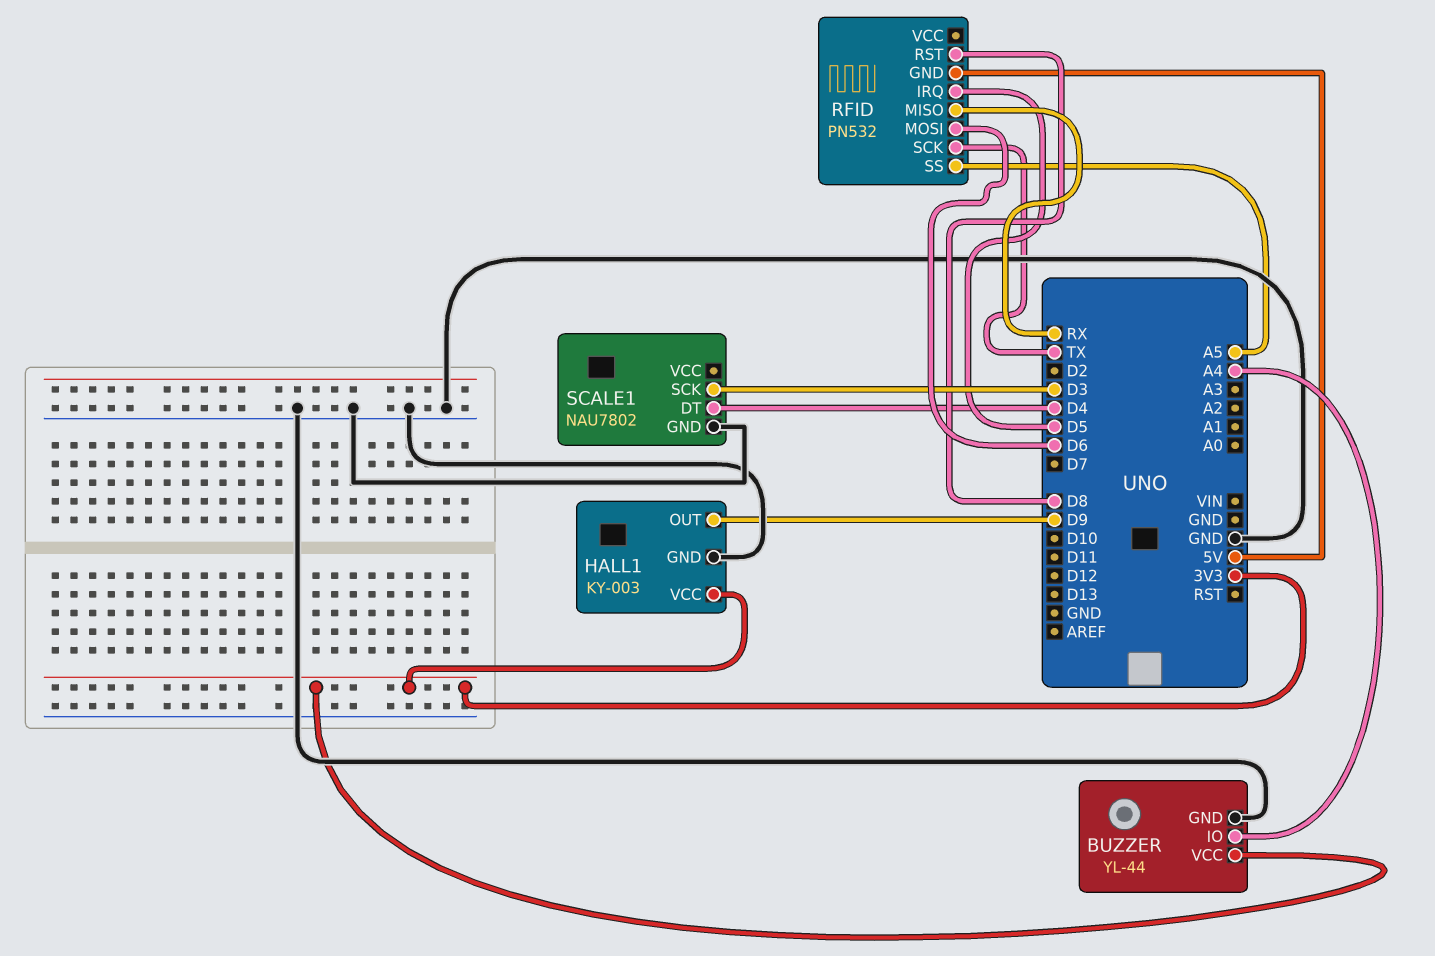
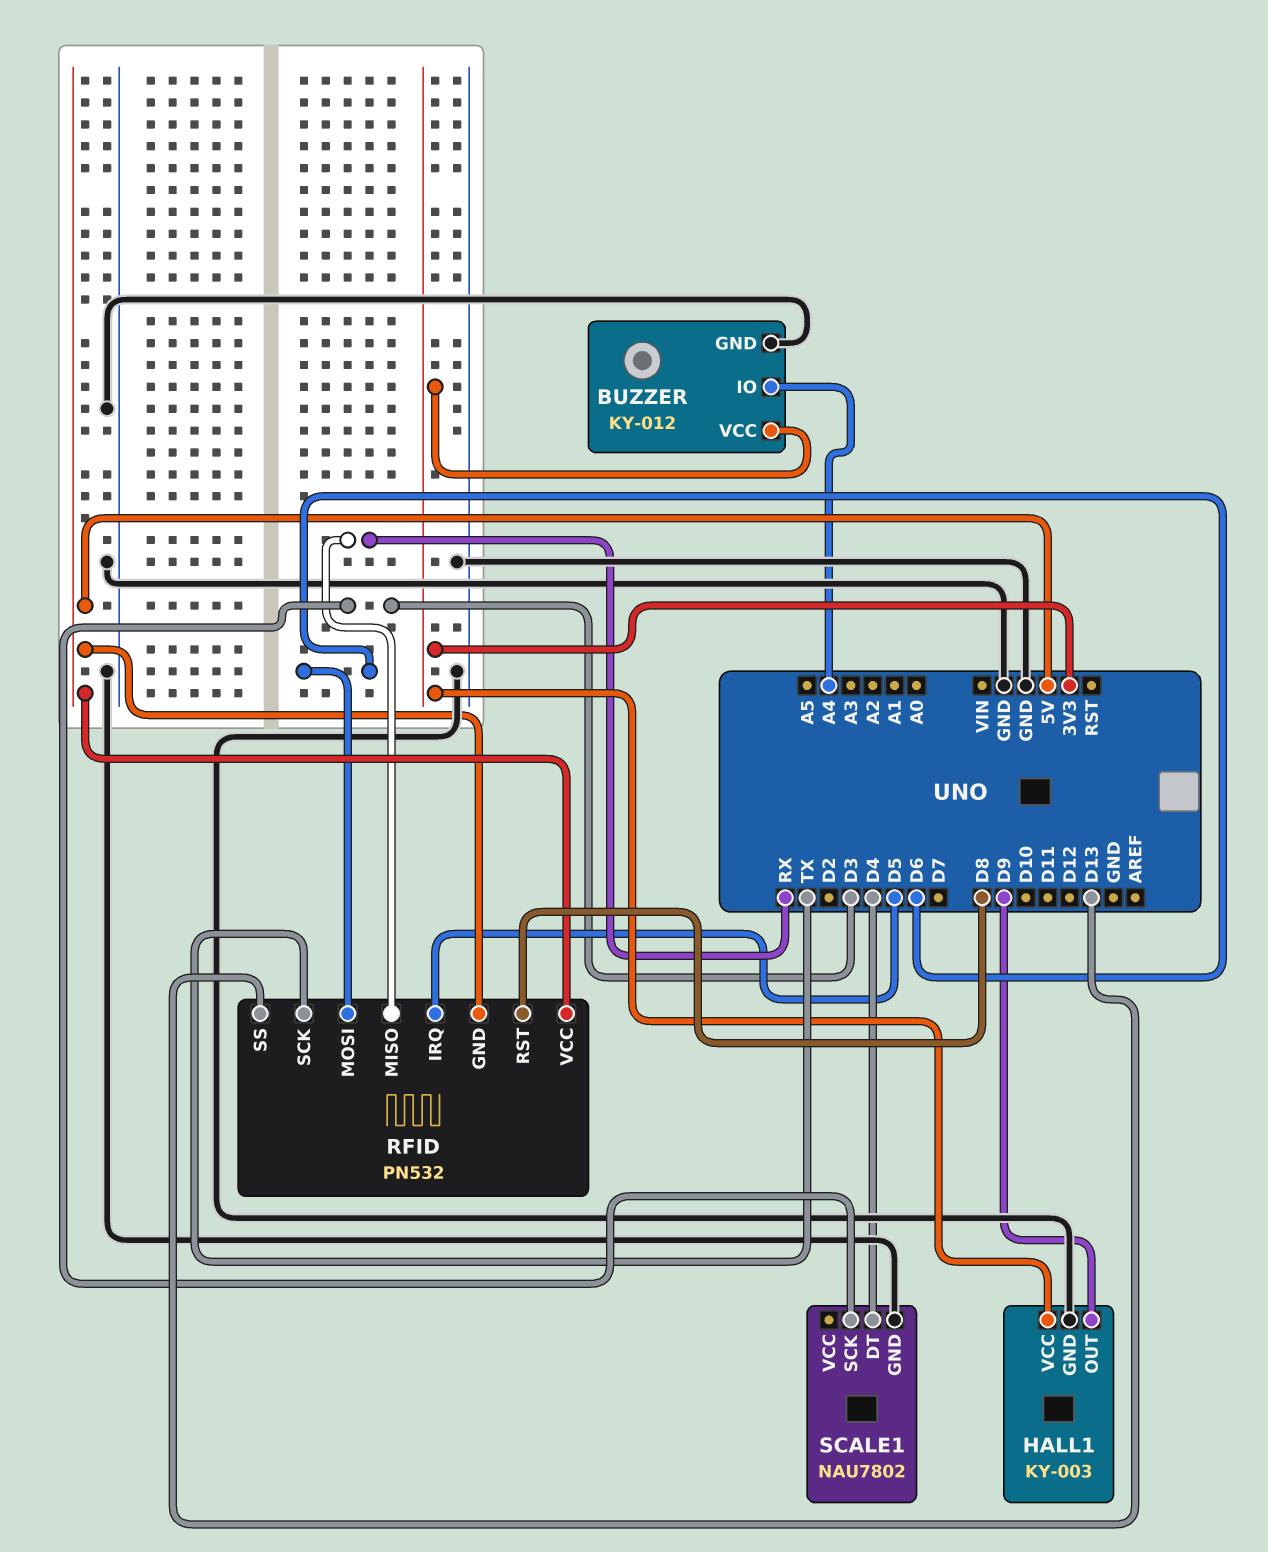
BUZZER: YL-44 -> KY-012
RFID pin SS: A5 -> D13
RFID pin VCC: none -> 5V

